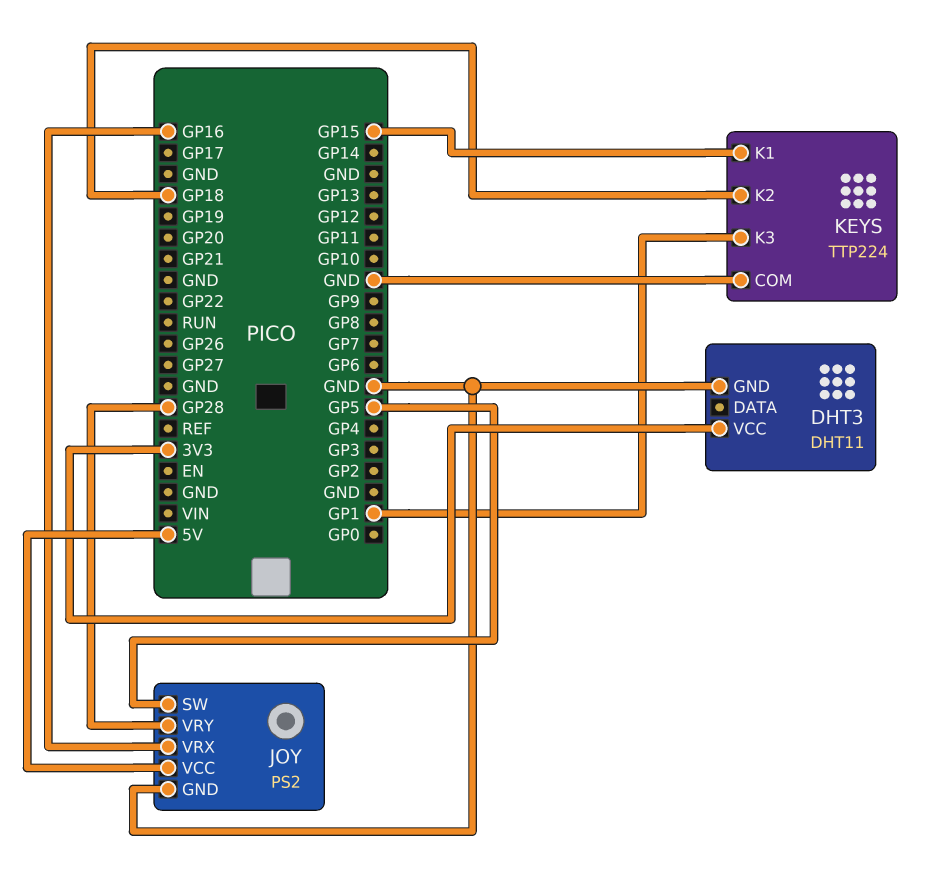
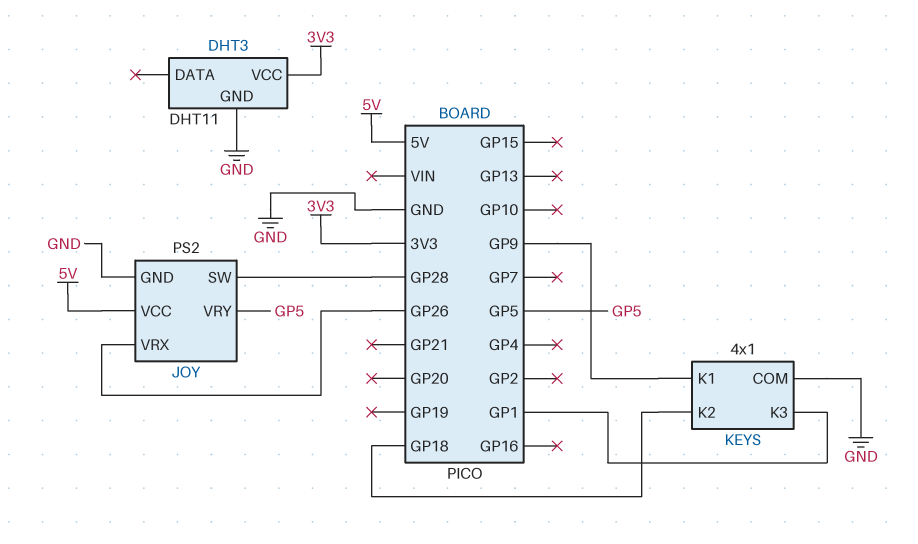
JOY pin SW: GP5 -> GP28
JOY pin VRX: GP16 -> GP26
JOY pin VRY: GP28 -> GP5
KEYS: TTP224 -> 4x1
KEYS pin K1: GP15 -> GP9

